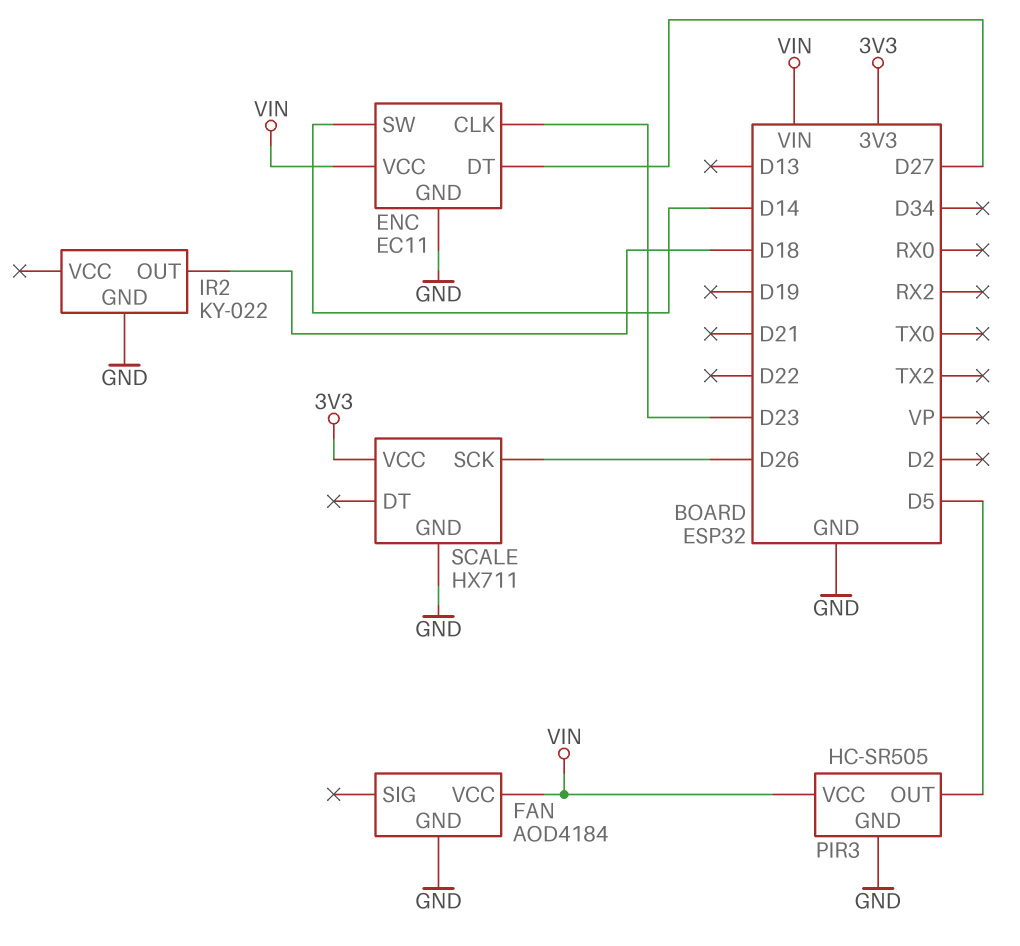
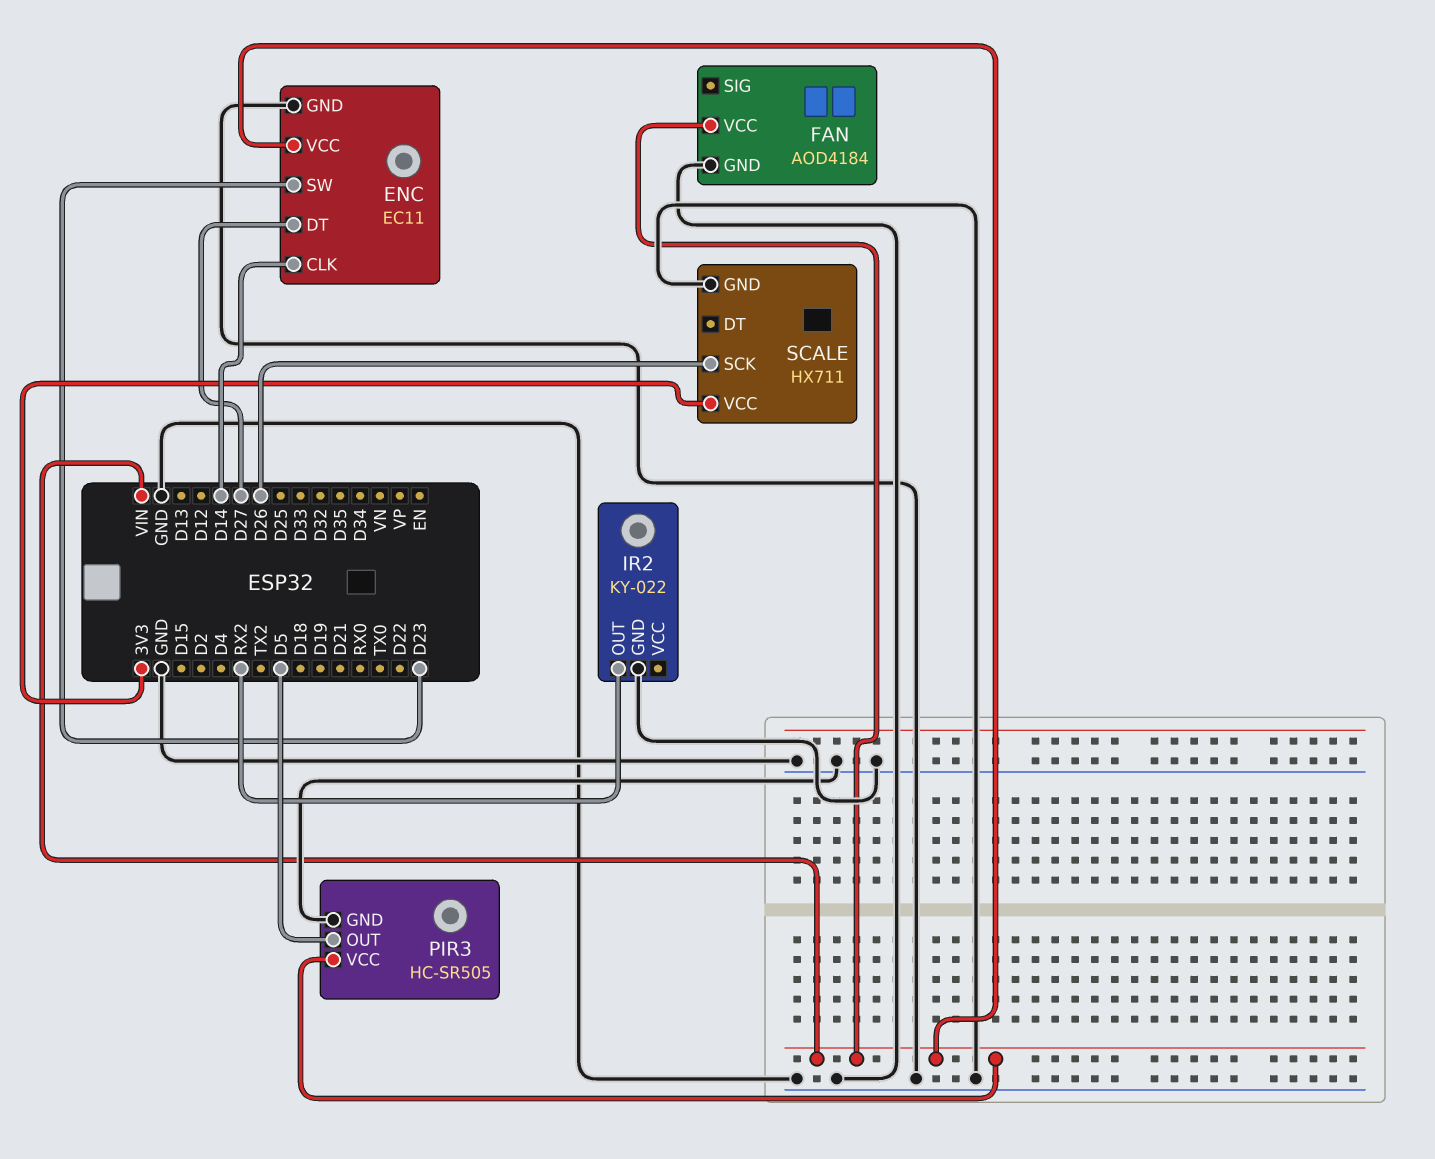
ENC pin CLK: D23 -> D14
ENC pin SW: D14 -> D23
IR2 pin OUT: D18 -> RX2

